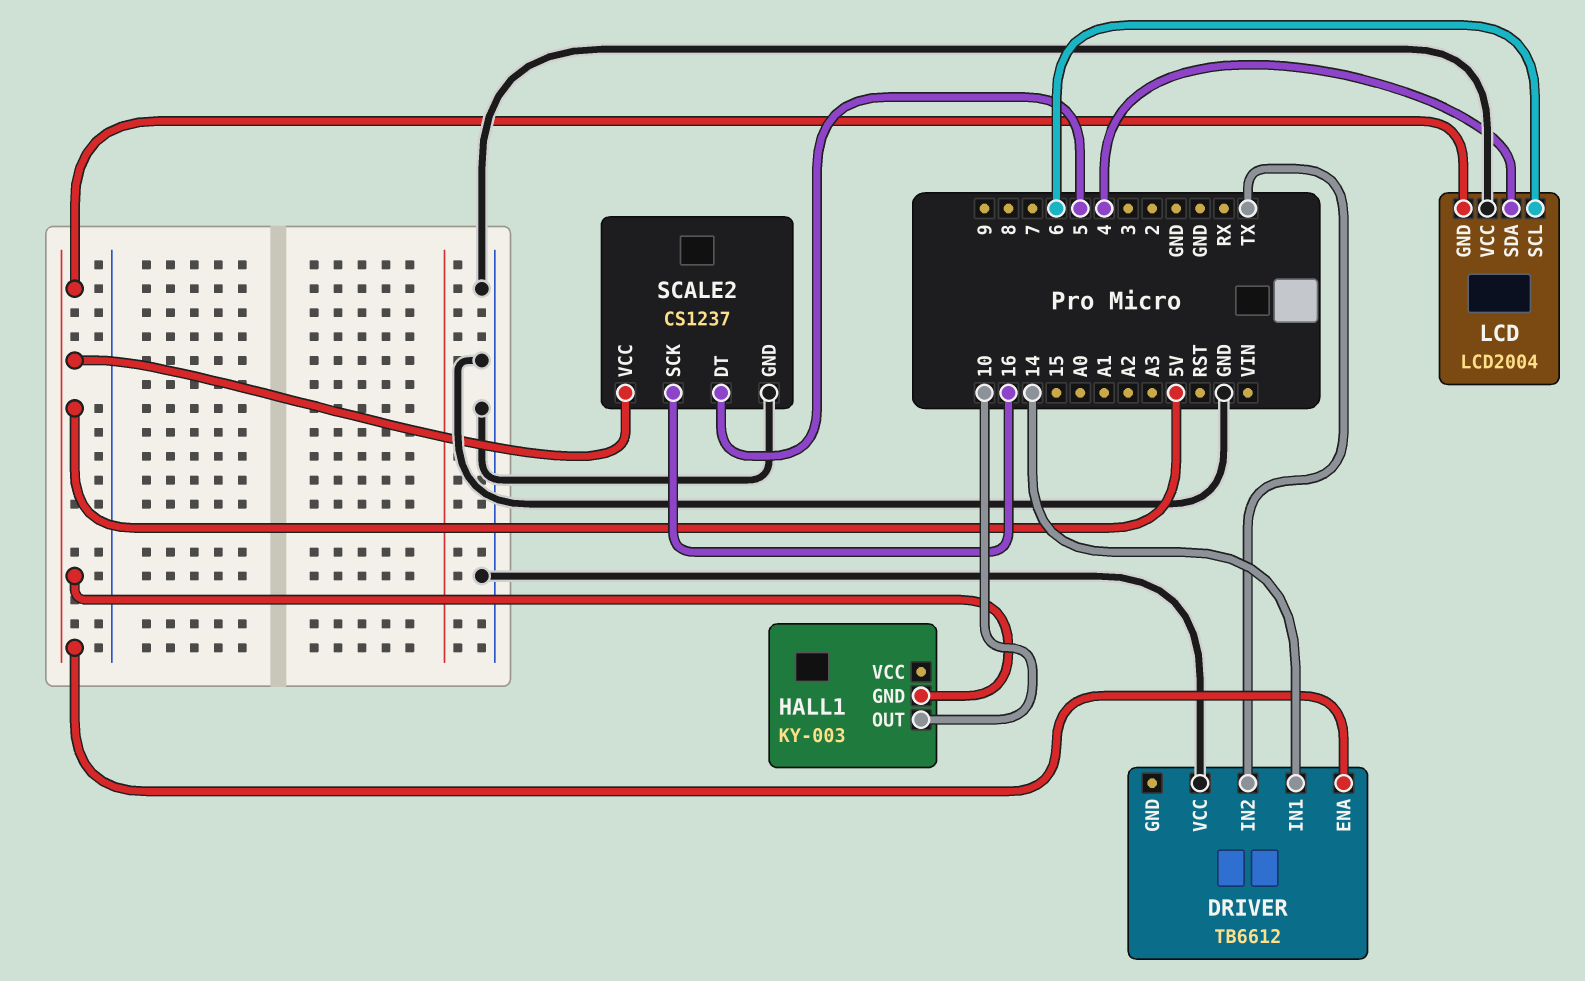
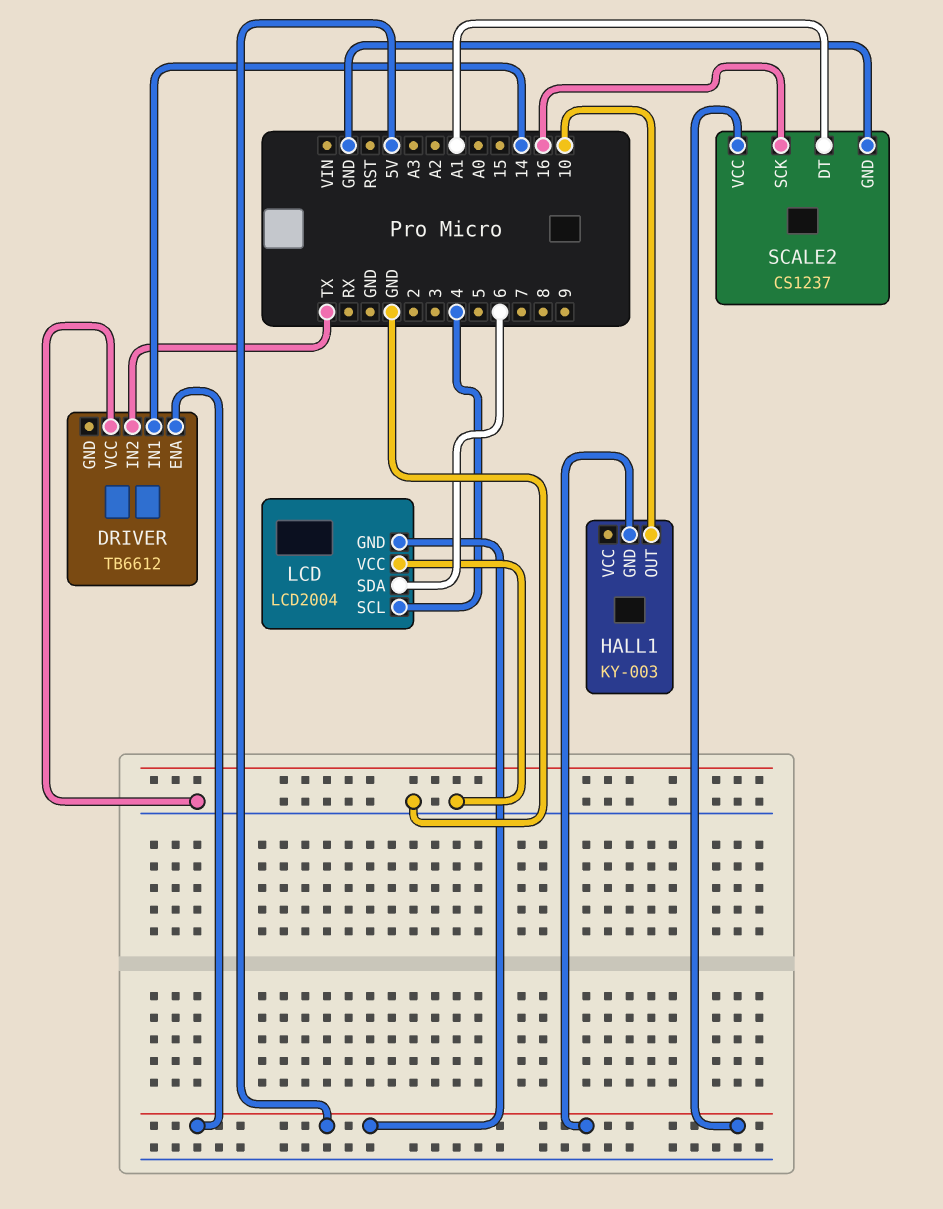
LCD pin SCL: 6 -> 4
LCD pin SDA: 4 -> 6
SCALE2 pin DT: 5 -> A1

